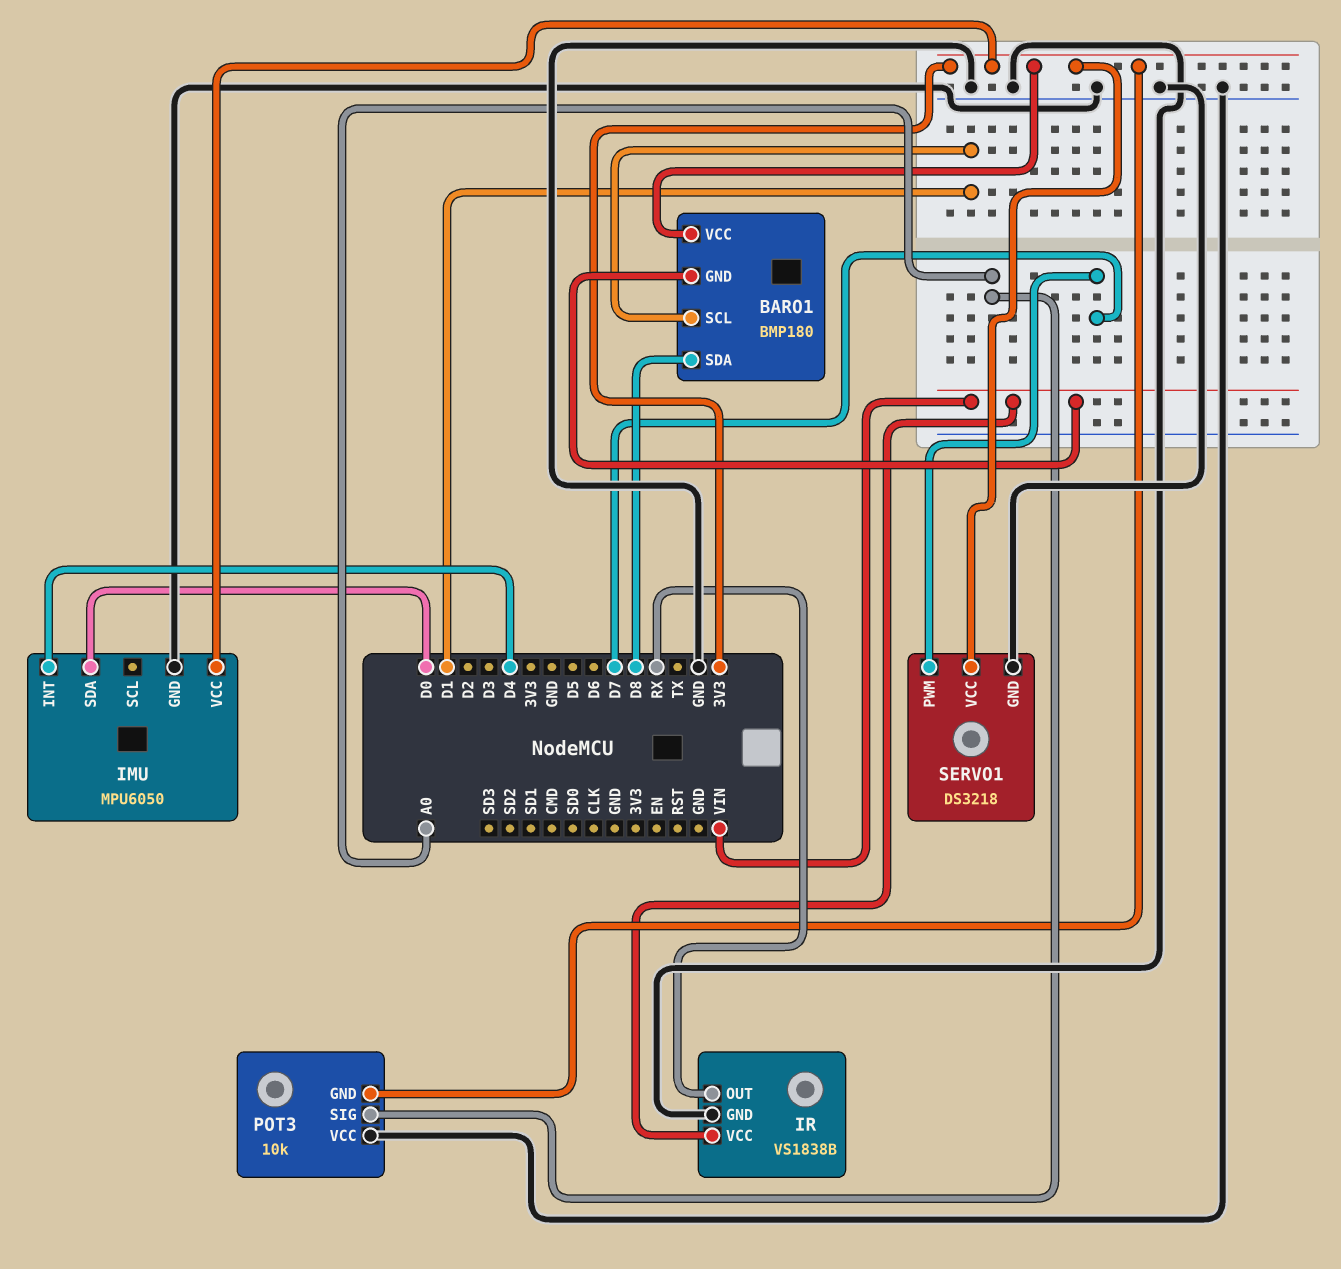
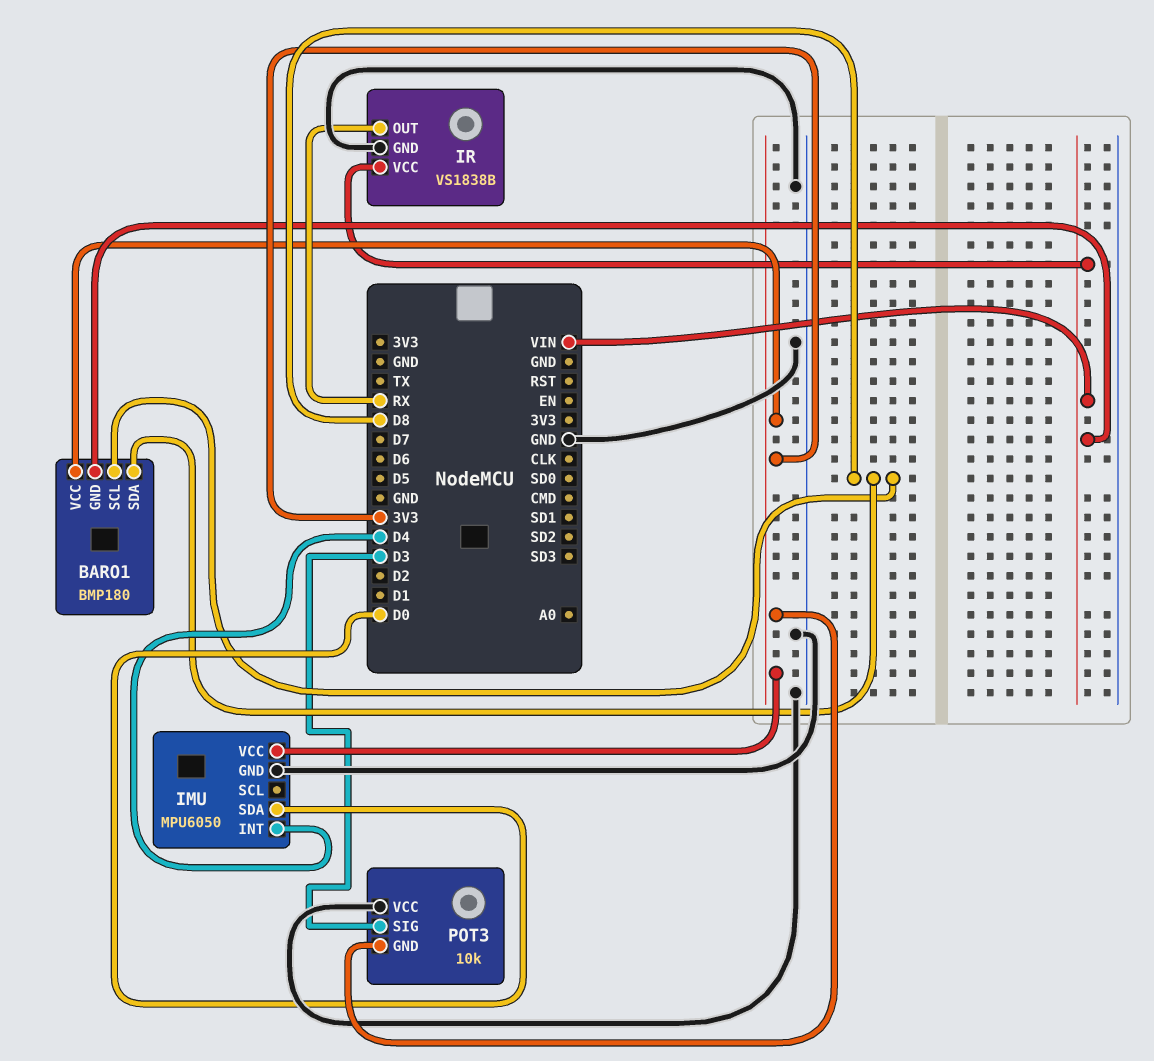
BARO1 pin SCL: D1 -> D8
POT3 pin SIG: A0 -> D3
SERVO1: DS3218 -> none
SERVO1 pin GND: GND -> none
SERVO1 pin PWM: D7 -> none
SERVO1 pin VCC: 3V3 -> none

